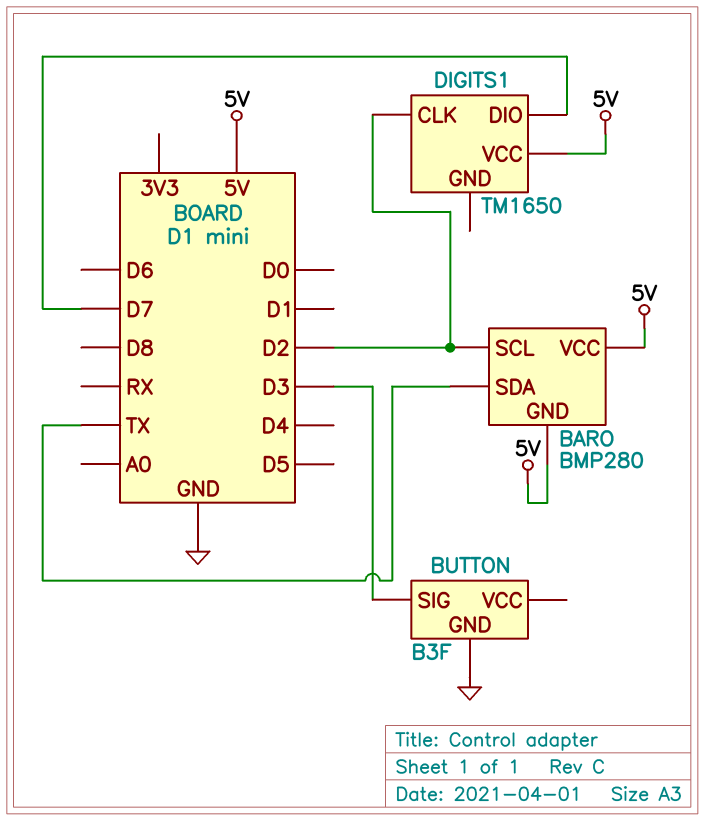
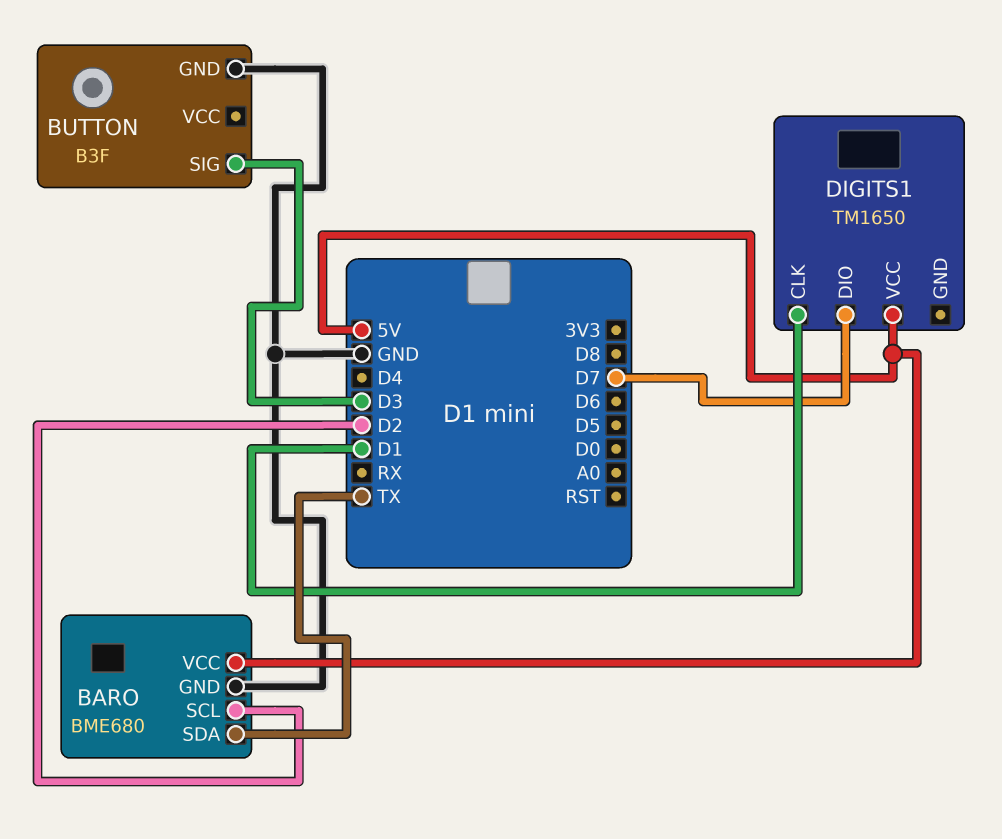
BARO: BMP280 -> BME680
BARO pin GND: 5V -> GND
DIGITS1 pin CLK: D2 -> D1

